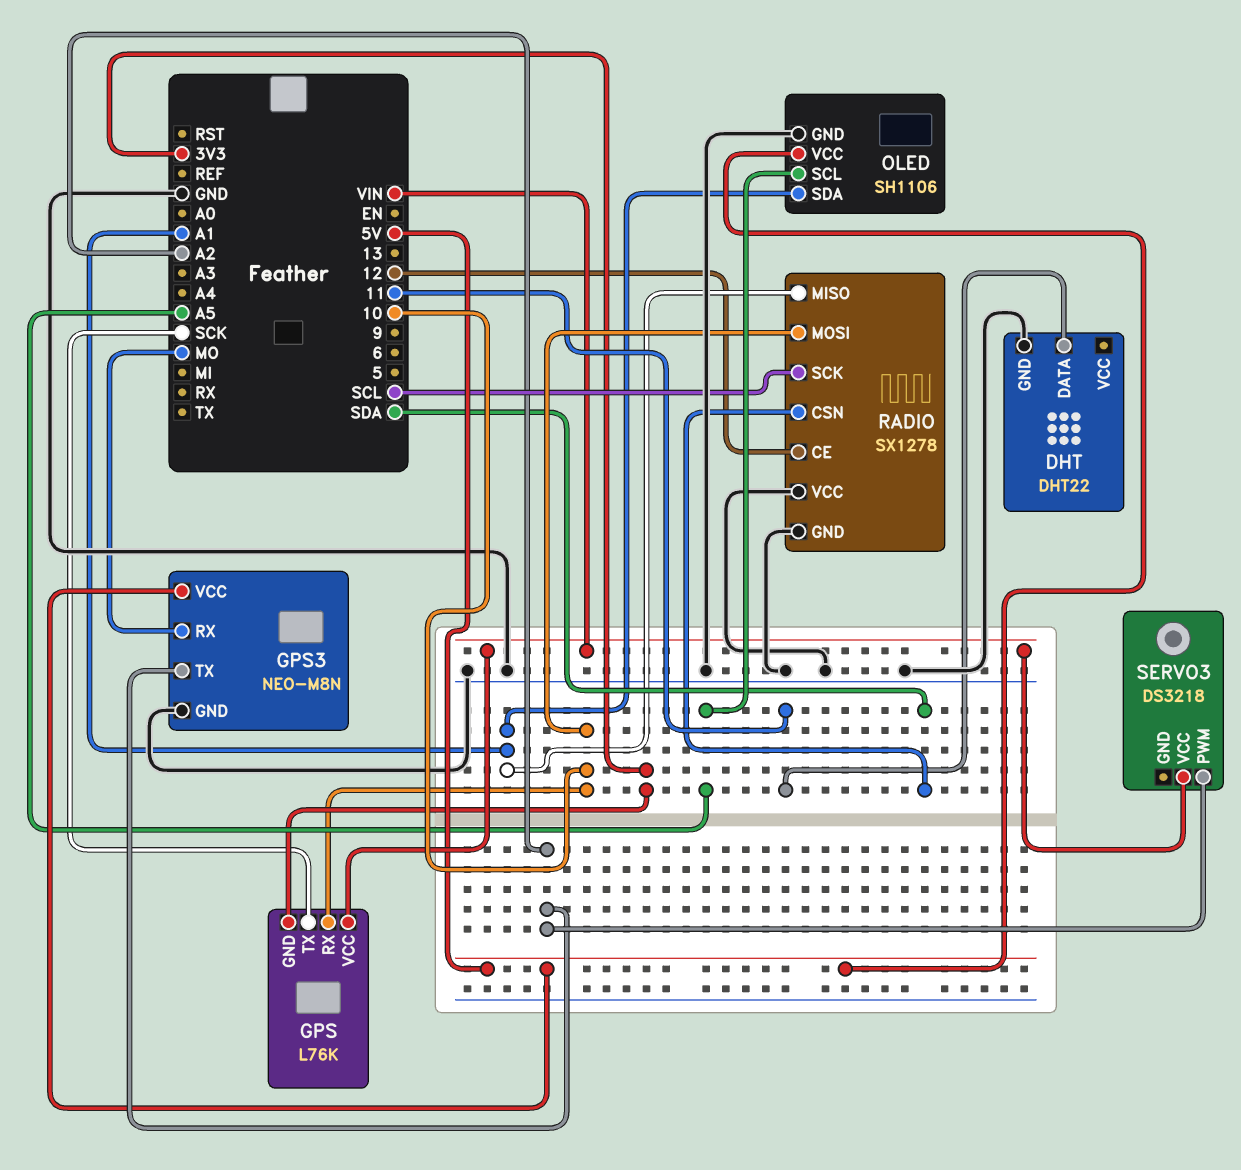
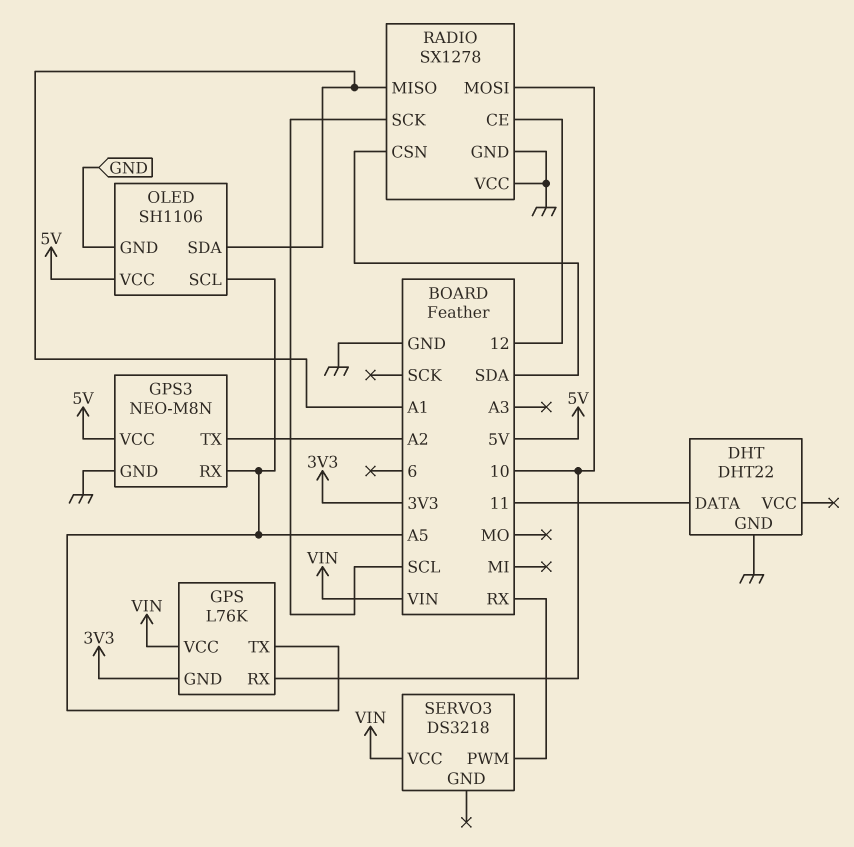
GPS pin TX: SCK -> A5
GPS3 pin RX: MO -> A5
SERVO3 pin PWM: A2 -> RX

